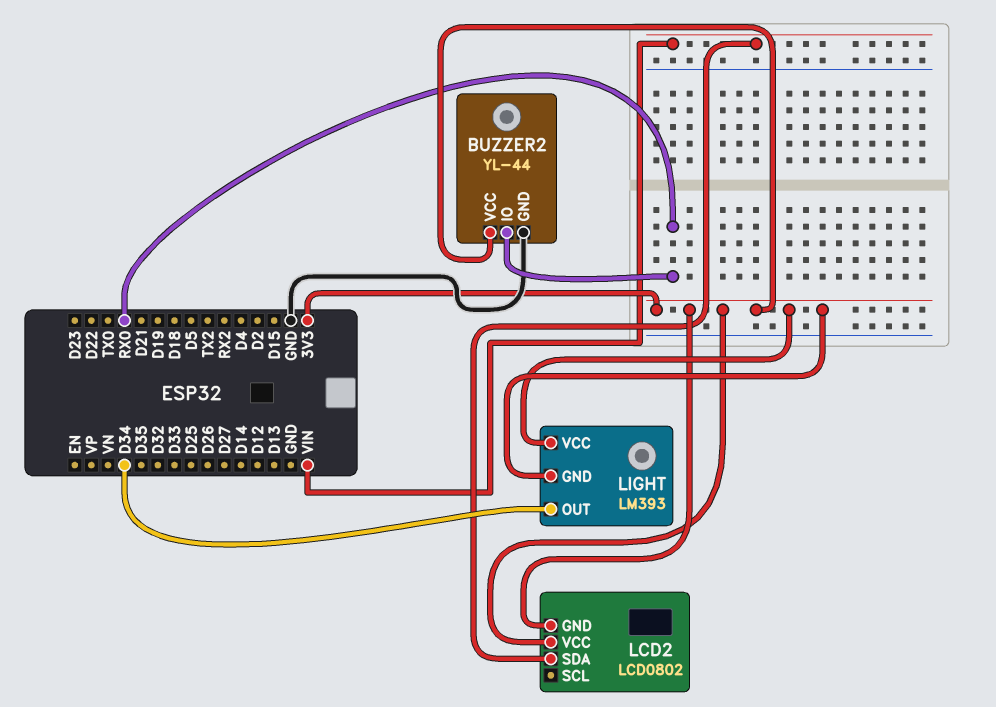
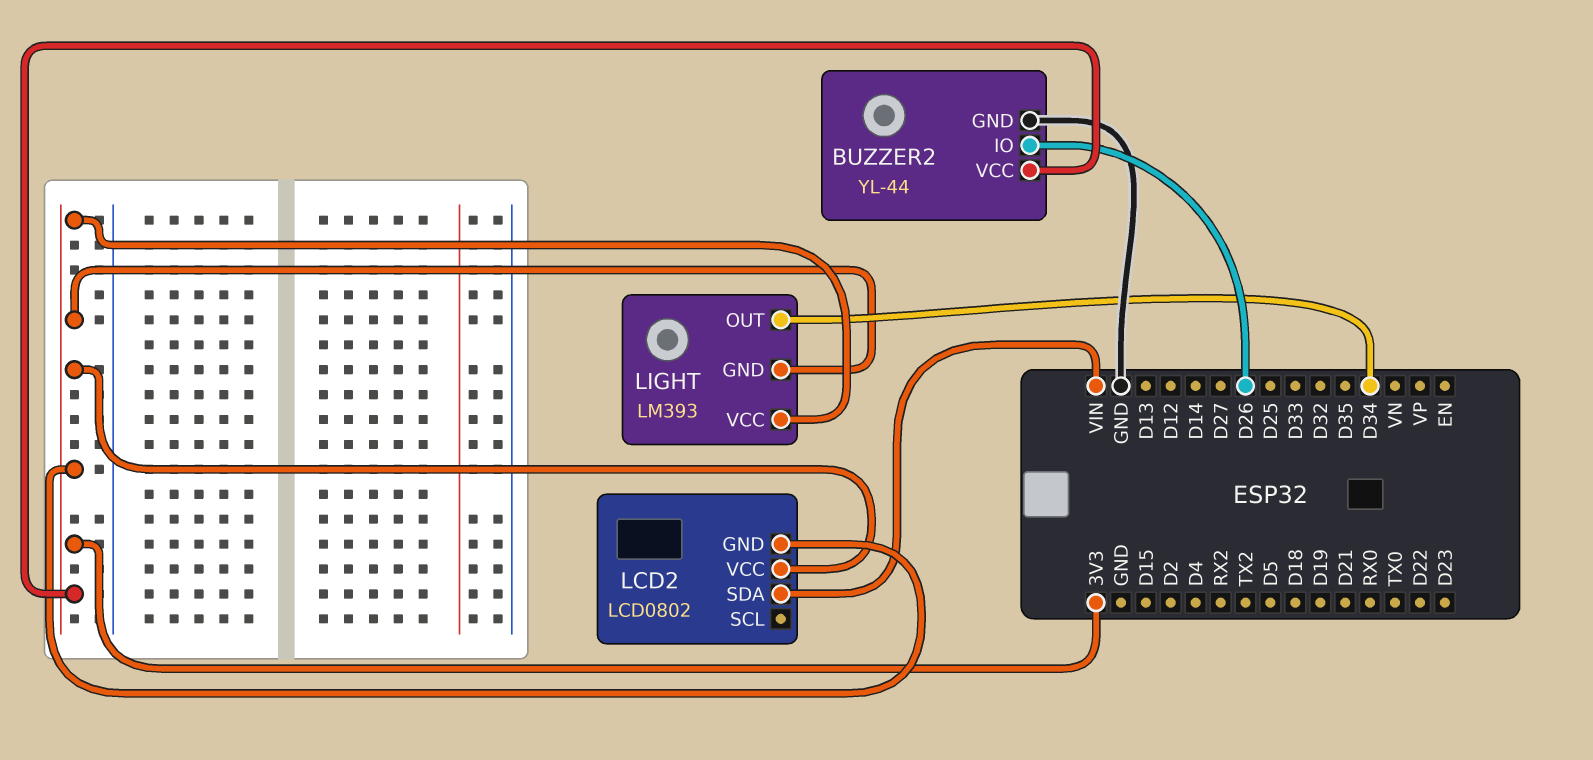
BUZZER2 pin IO: RX0 -> D26

